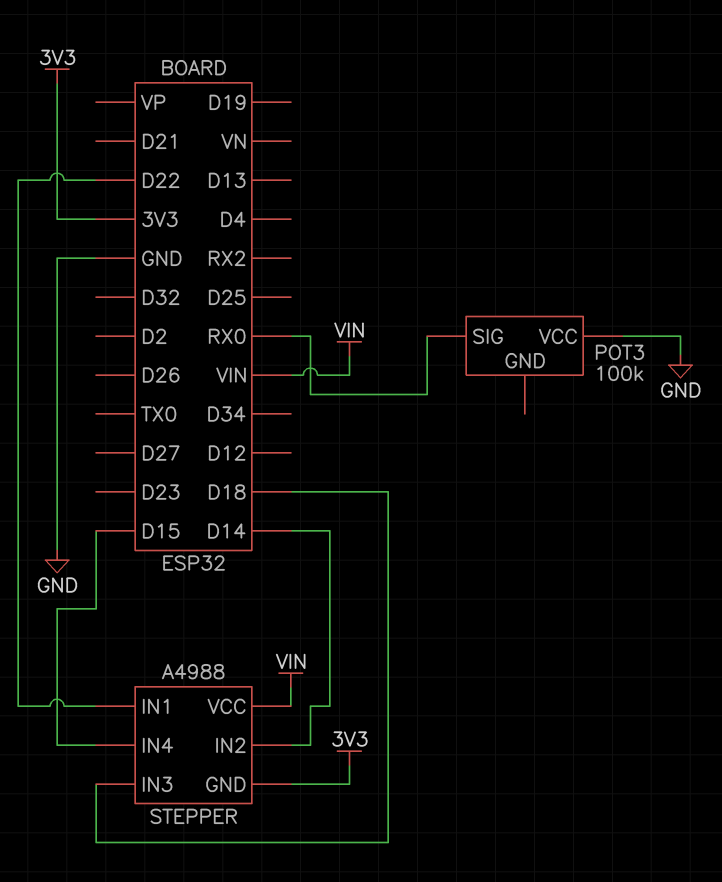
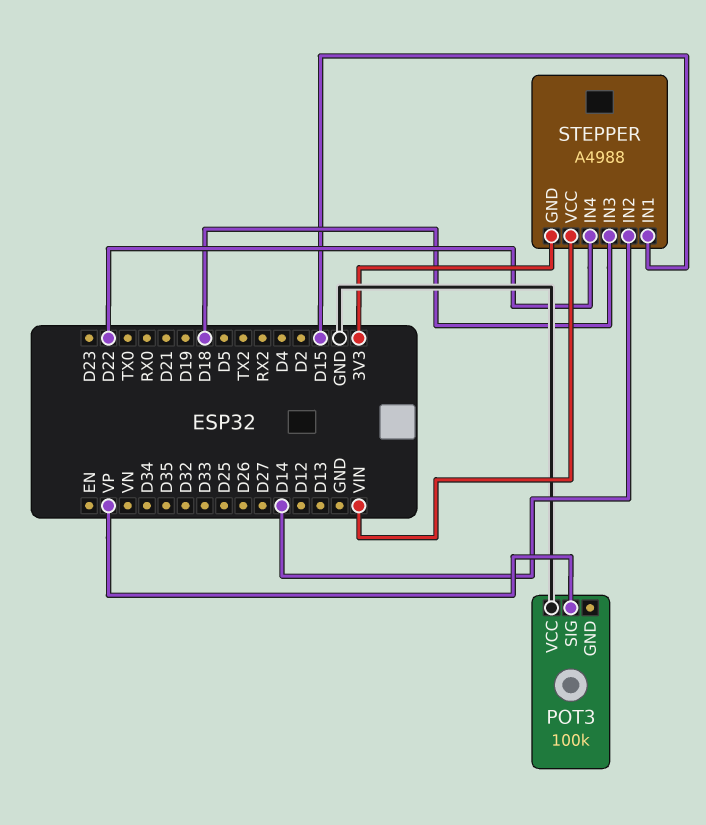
POT3 pin SIG: RX0 -> VP
STEPPER pin IN1: D22 -> D15
STEPPER pin IN4: D15 -> D22

